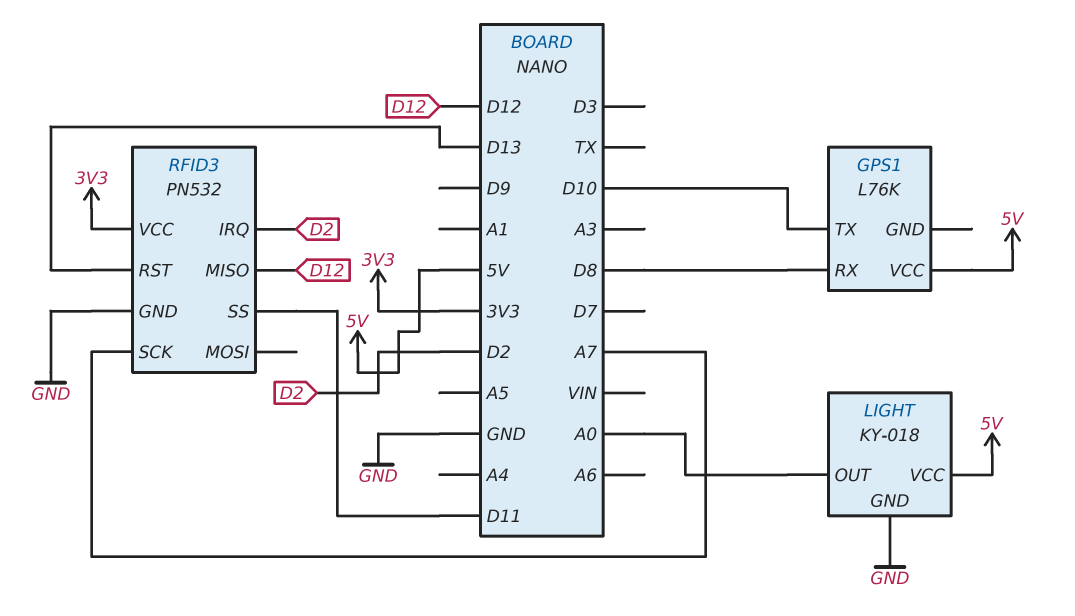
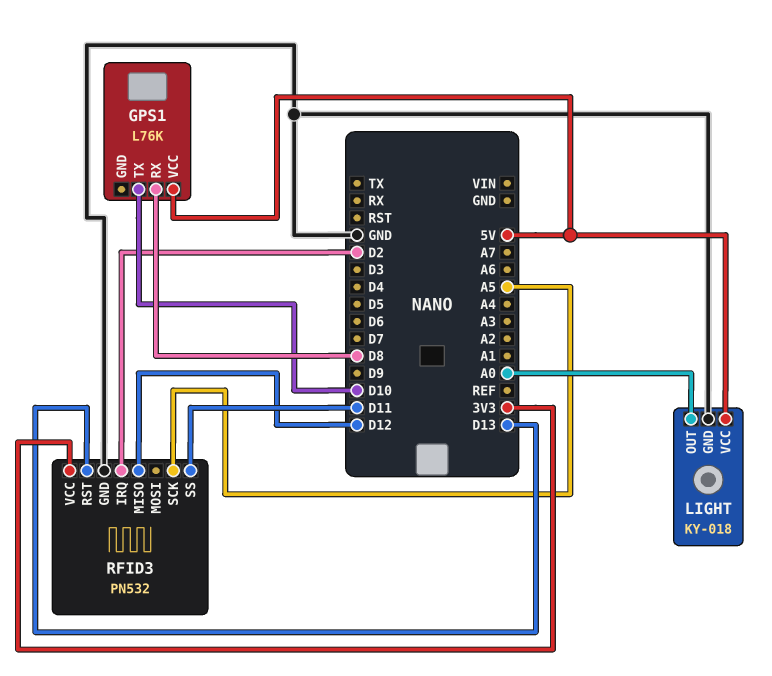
RFID3 pin SCK: A7 -> A5

